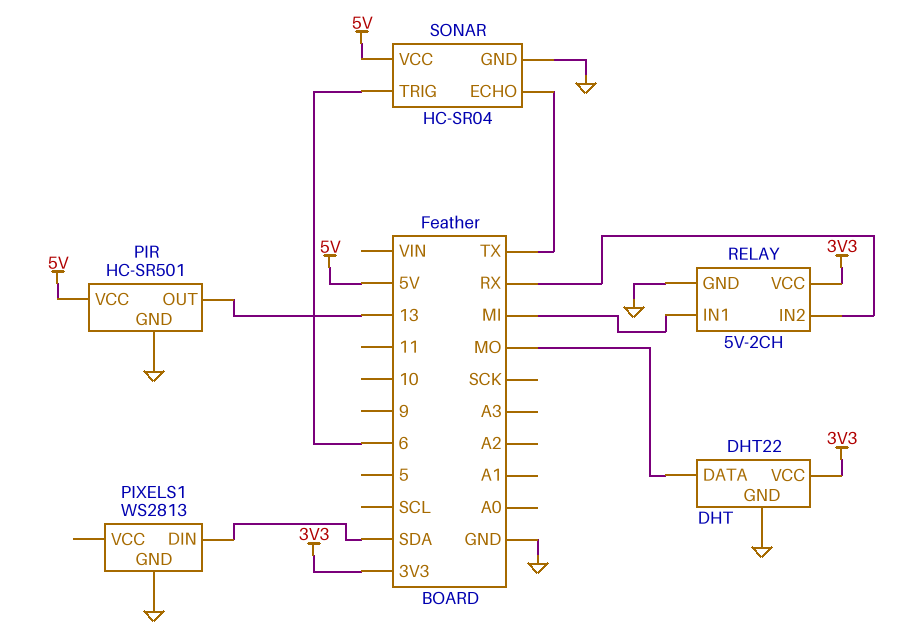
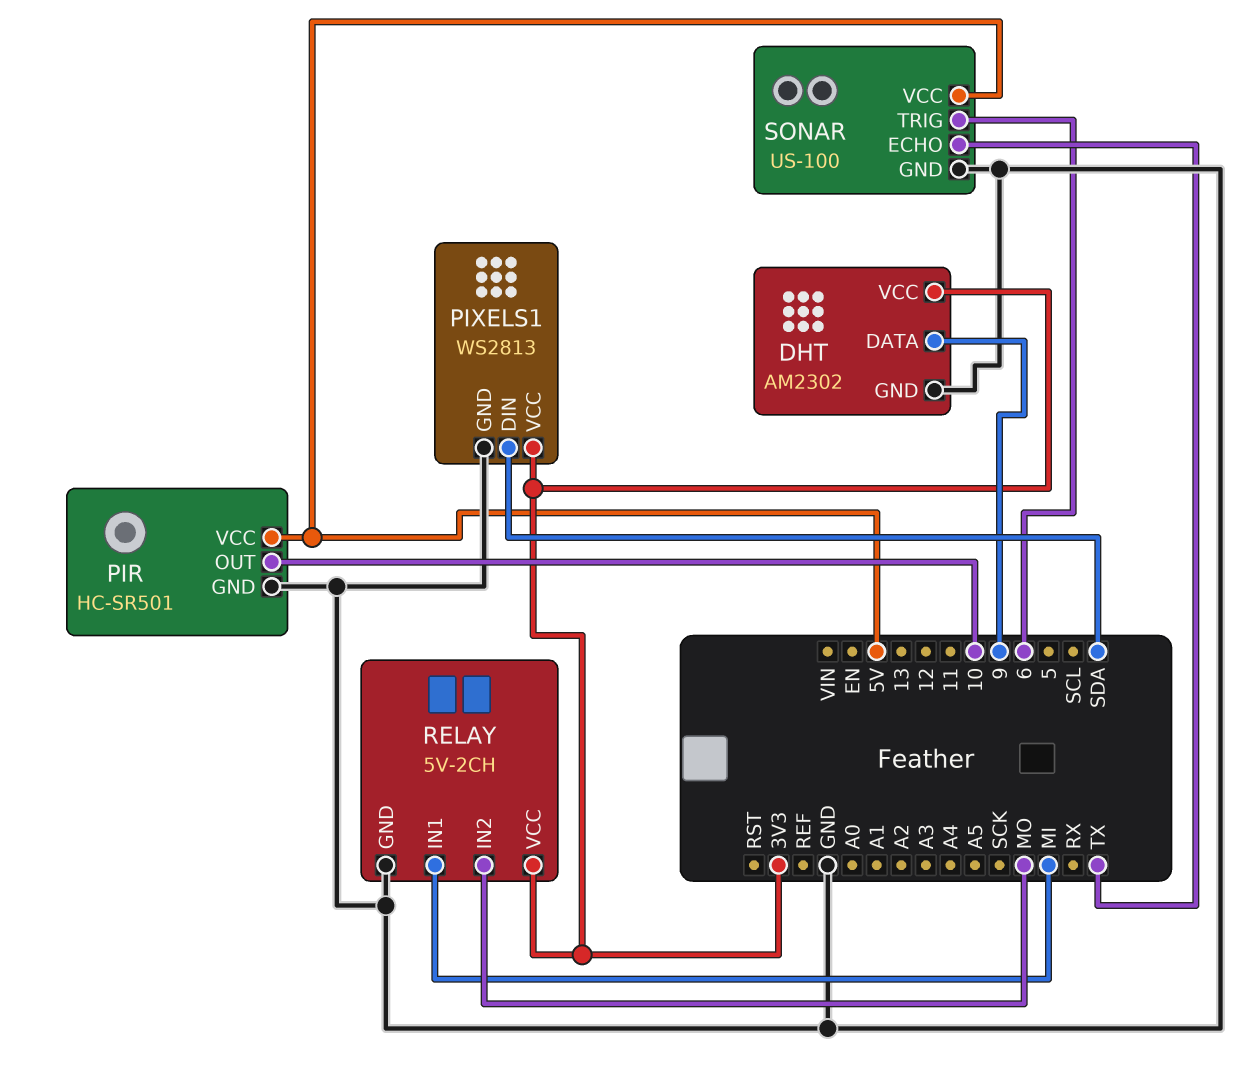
DHT: DHT22 -> AM2302
DHT pin DATA: MO -> 9
PIR pin OUT: 13 -> 10
PIXELS1 pin VCC: none -> 3V3
RELAY pin IN2: RX -> MO
SONAR: HC-SR04 -> US-100

